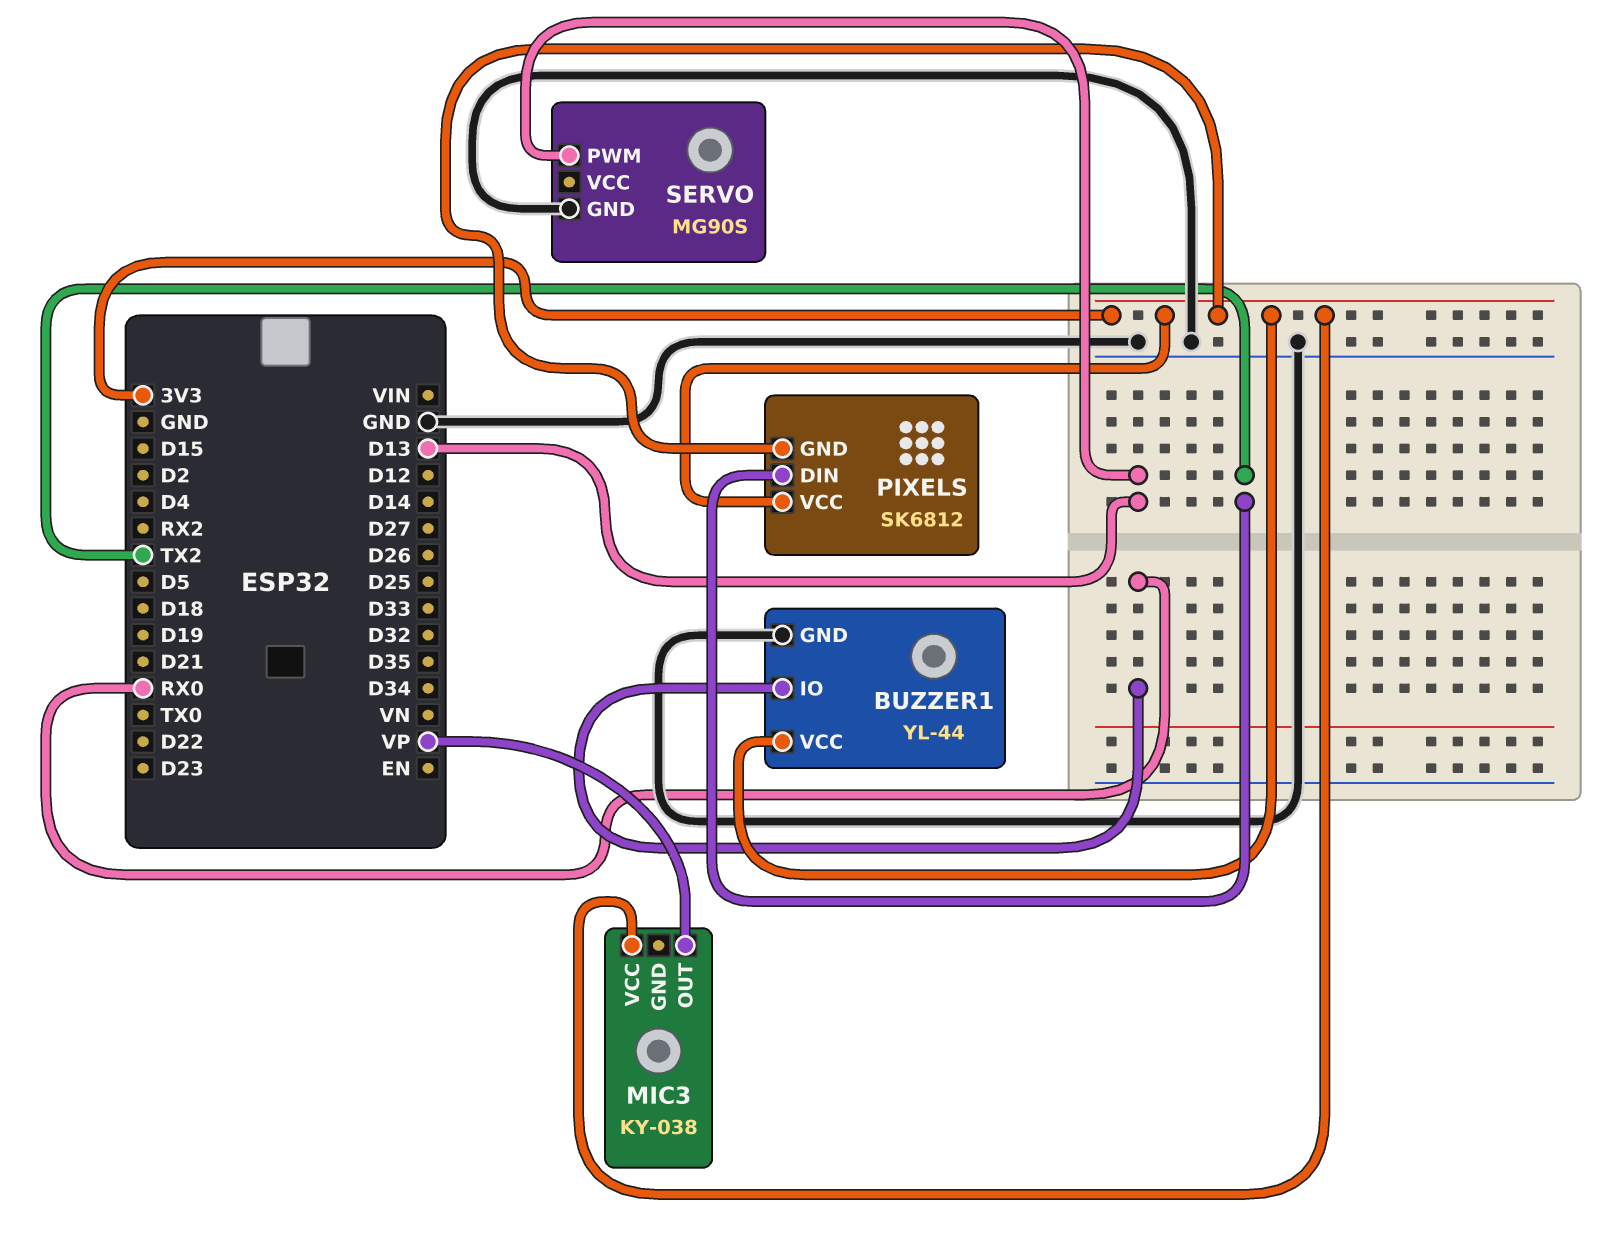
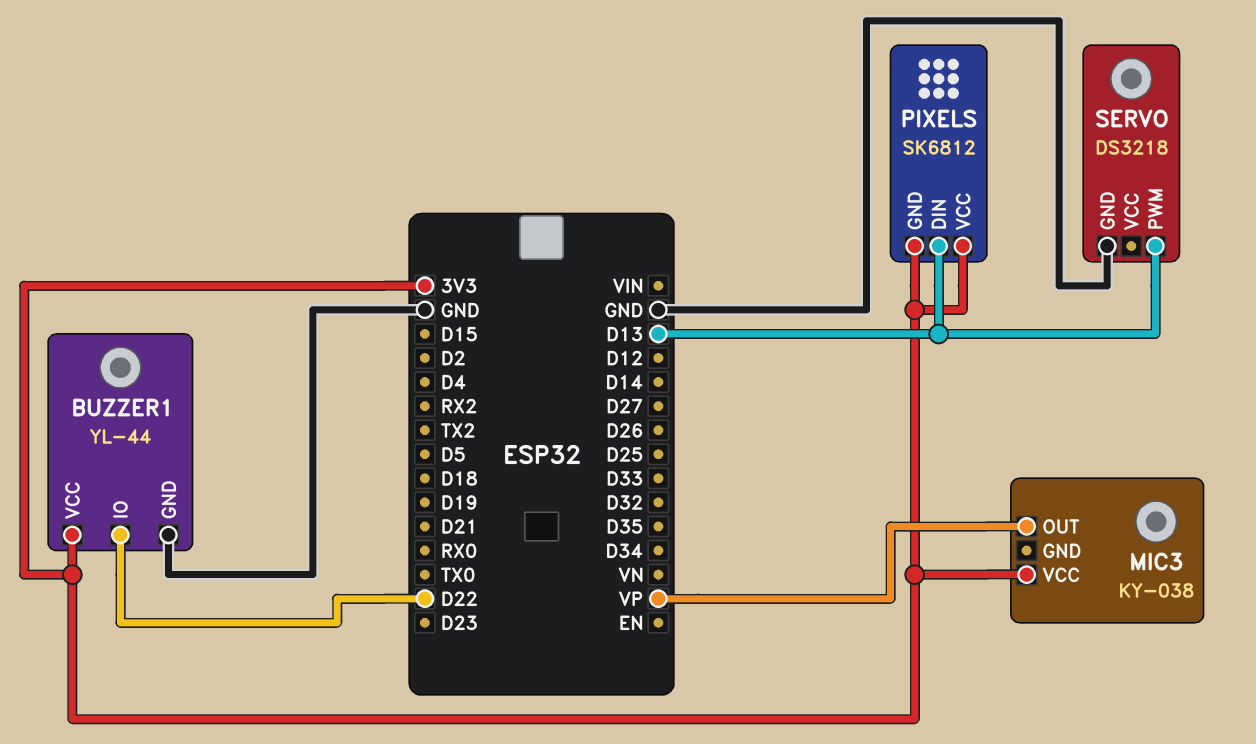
BUZZER1 pin IO: RX0 -> D22
PIXELS pin DIN: TX2 -> D13
SERVO: MG90S -> DS3218

